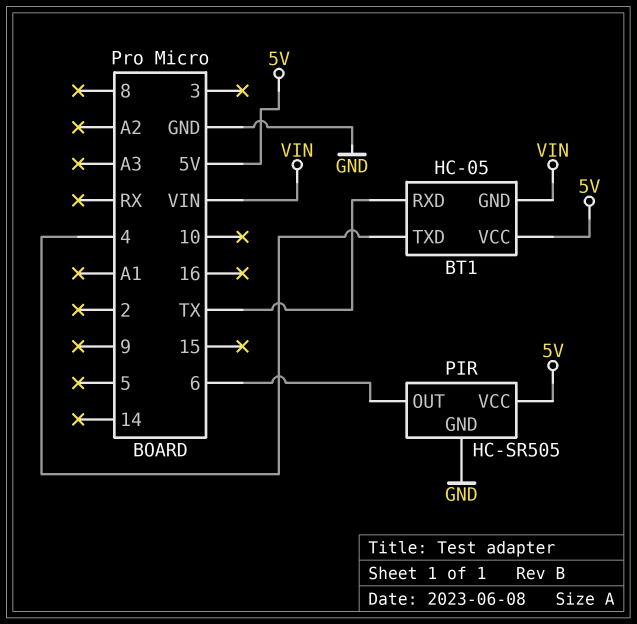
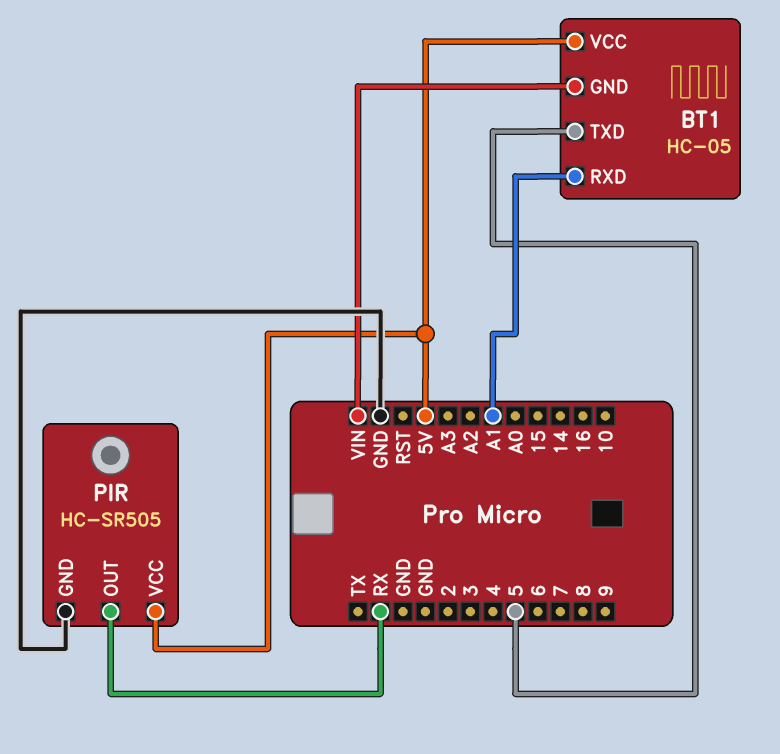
BT1 pin RXD: TX -> A1
BT1 pin TXD: 4 -> 5
PIR pin OUT: 6 -> RX

